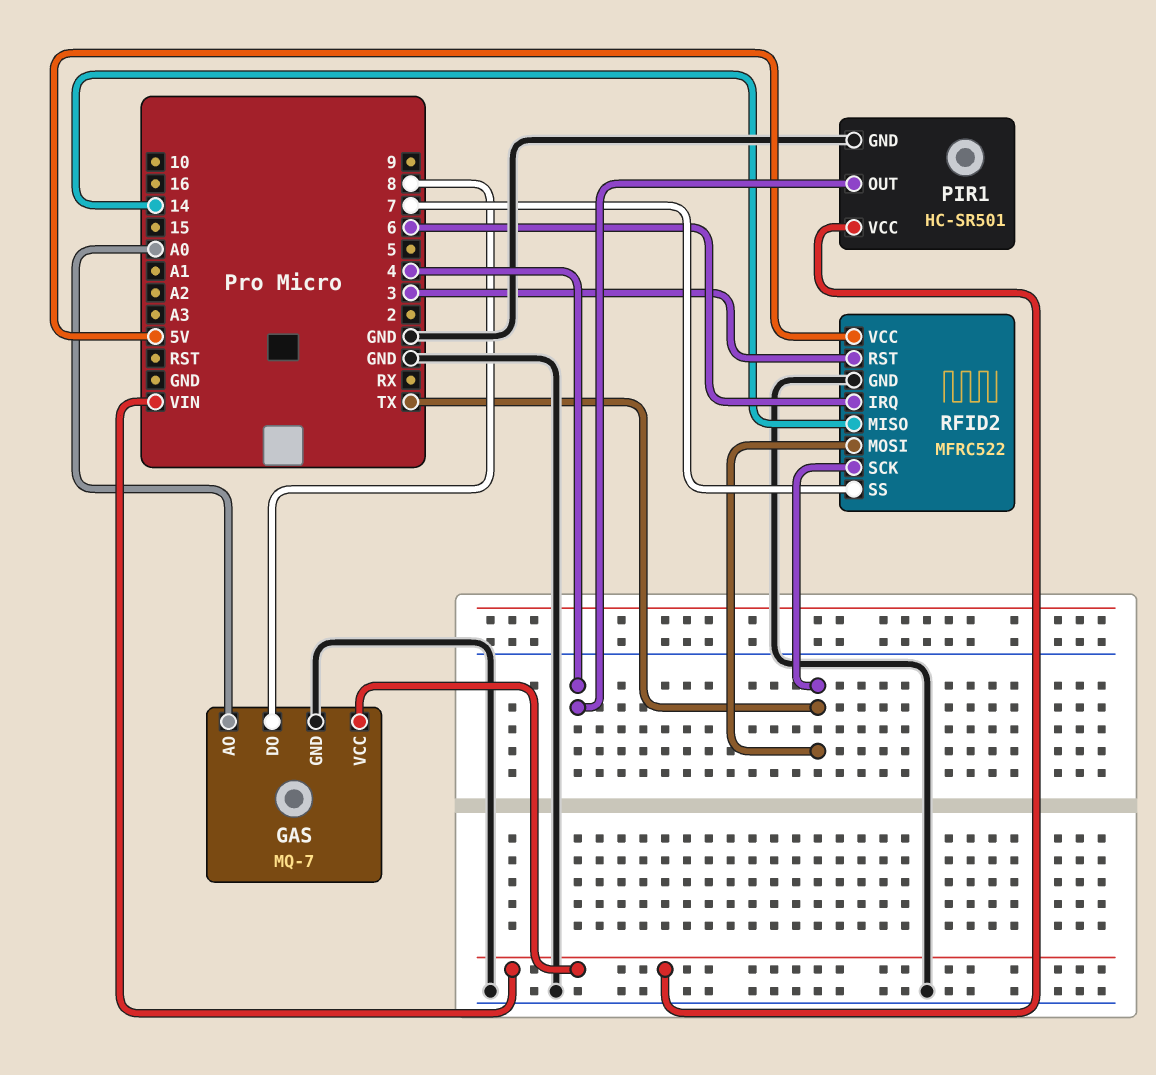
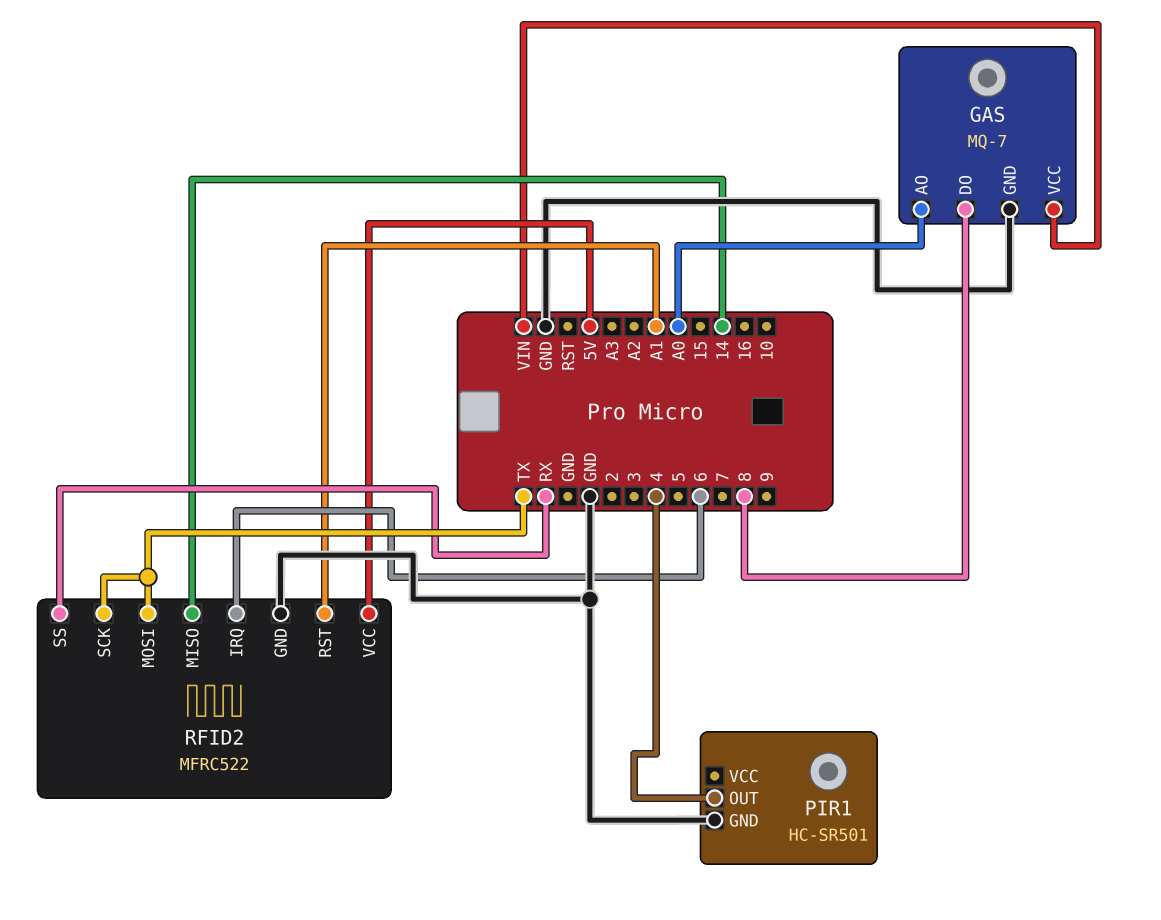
PIR1 pin VCC: VIN -> none
RFID2 pin RST: 3 -> A1
RFID2 pin SS: 7 -> RX

